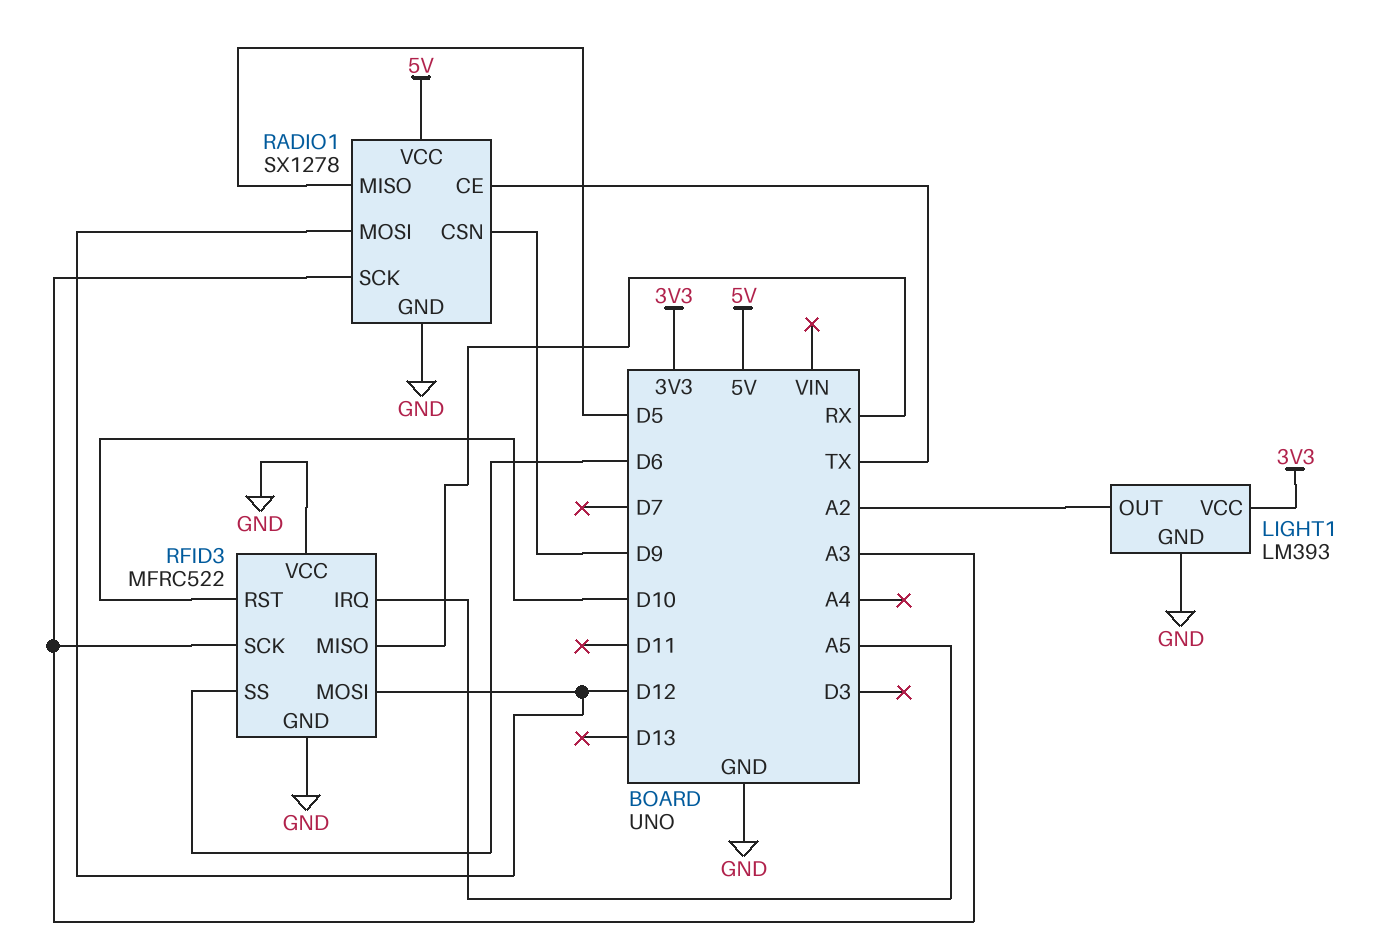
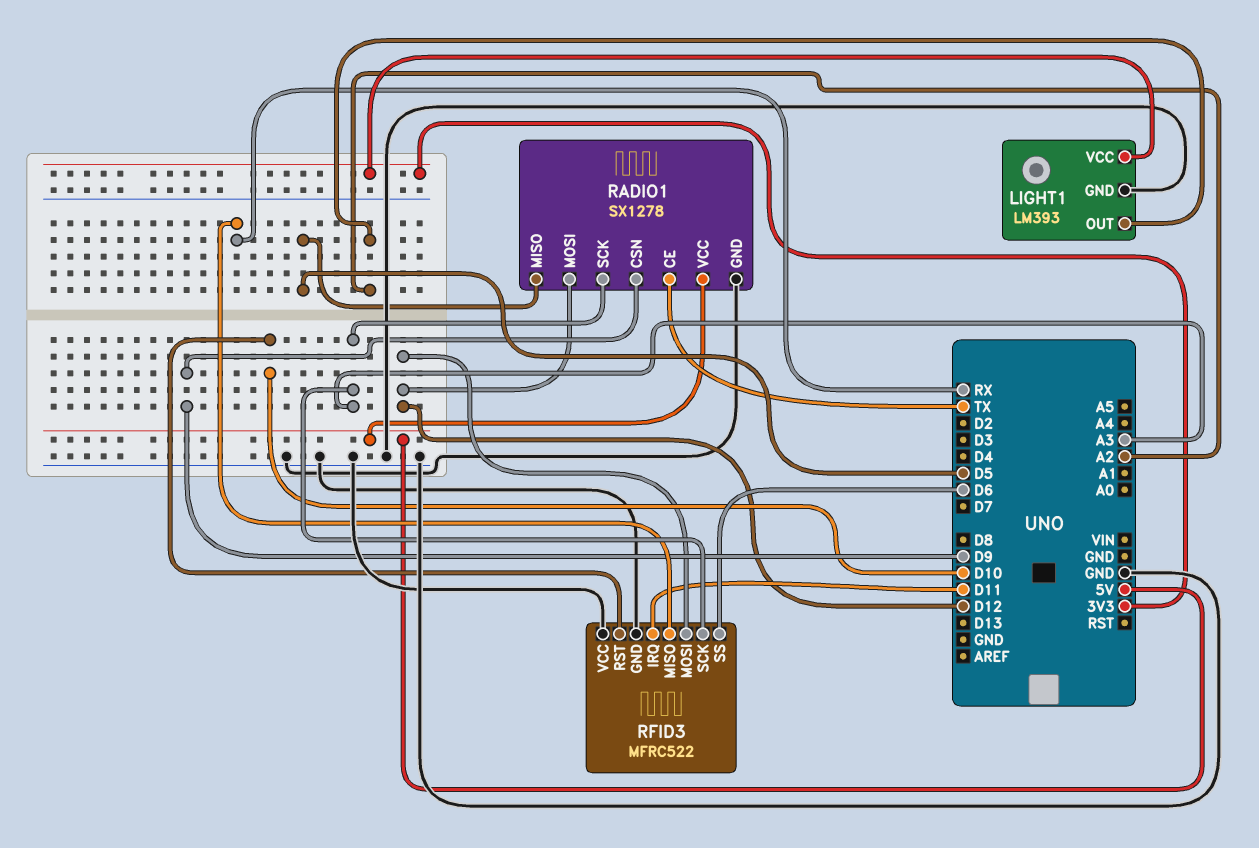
RFID3 pin IRQ: A5 -> D11

